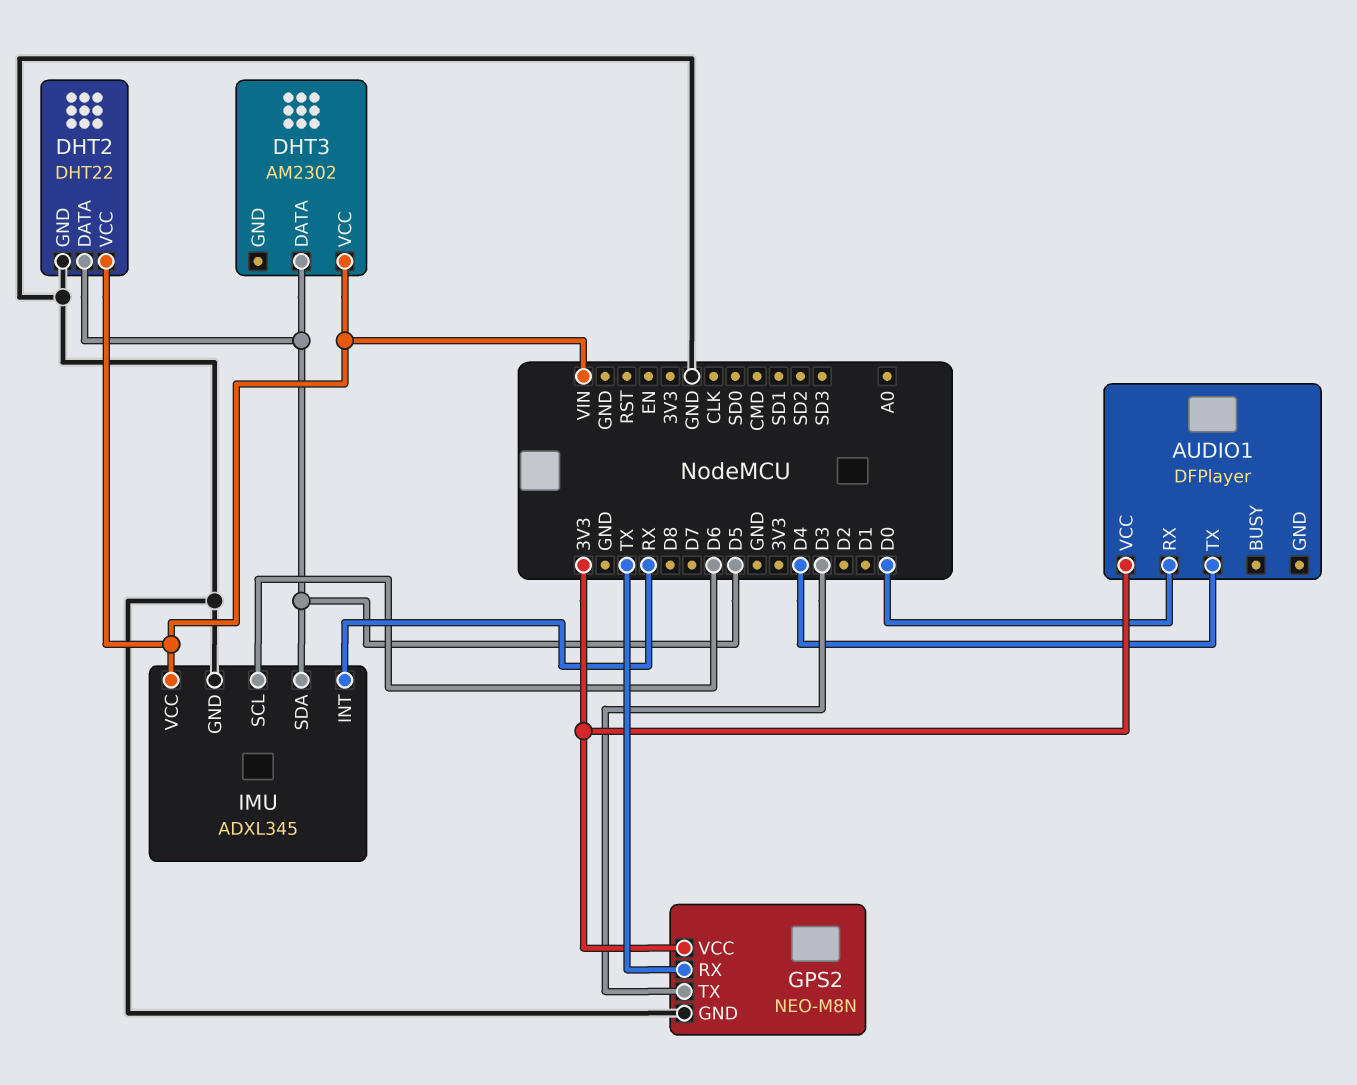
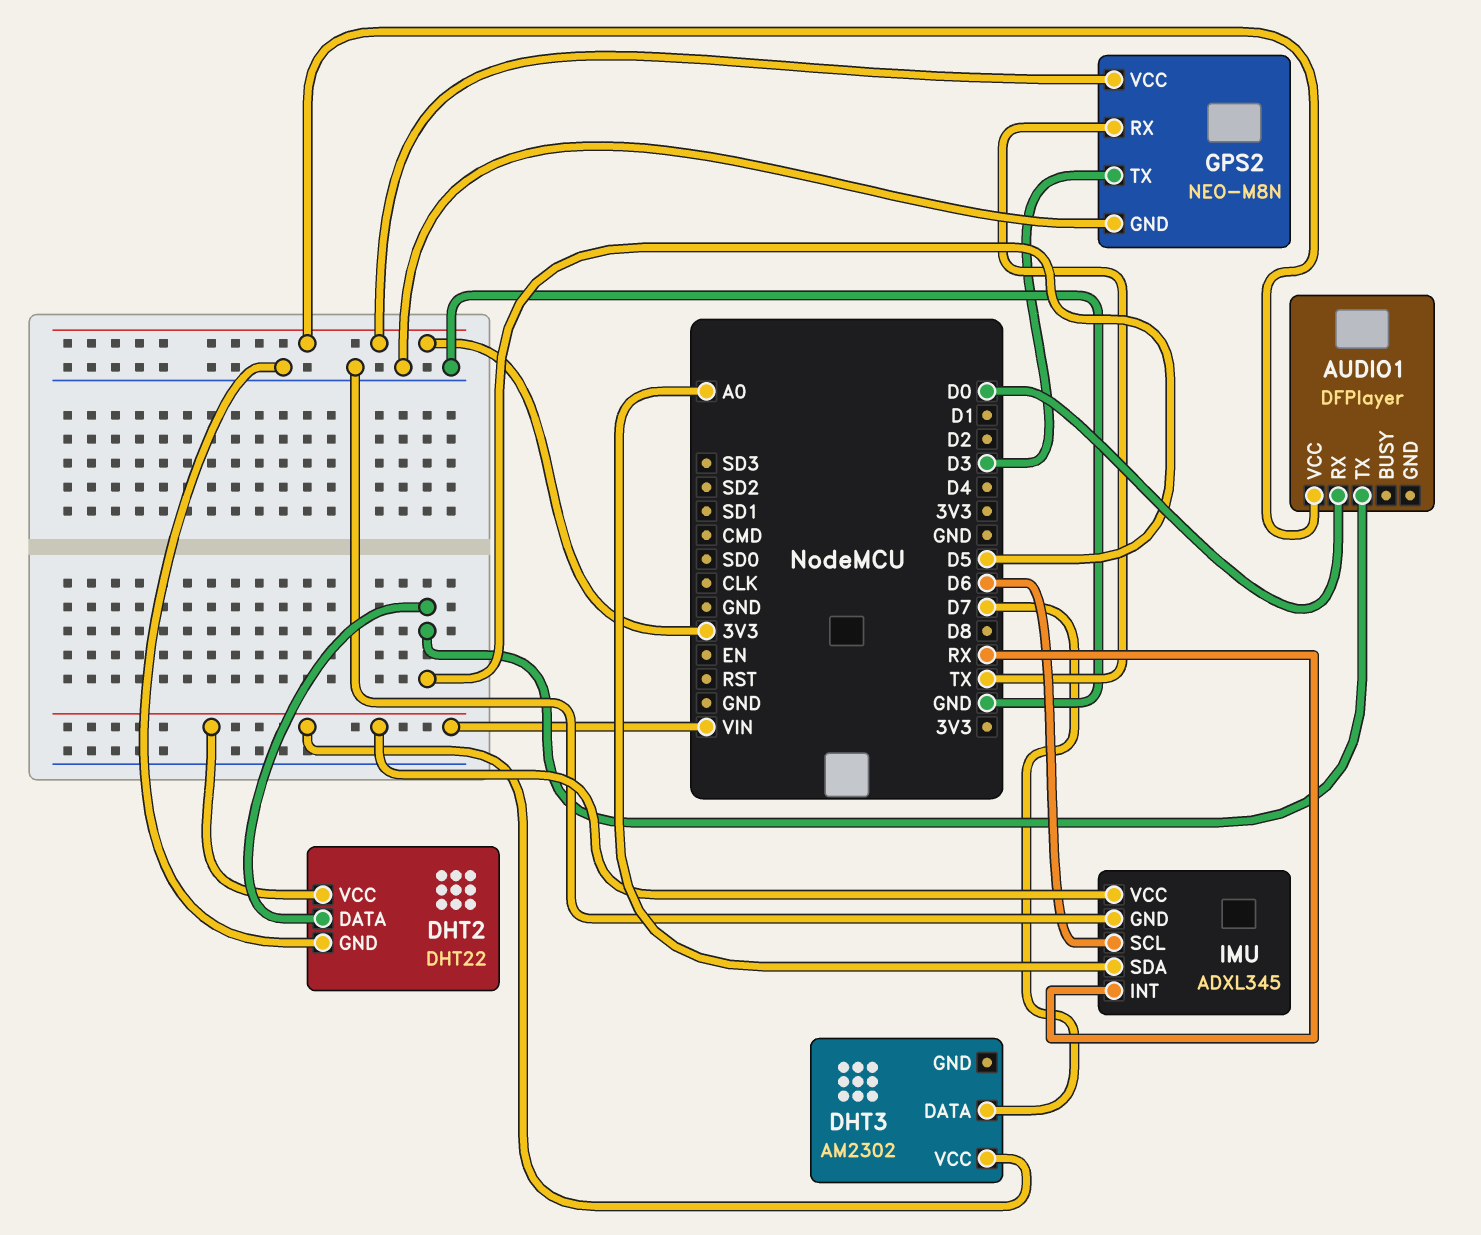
AUDIO1 pin TX: D4 -> D5
DHT3 pin DATA: D5 -> D7
IMU pin SDA: D5 -> A0

